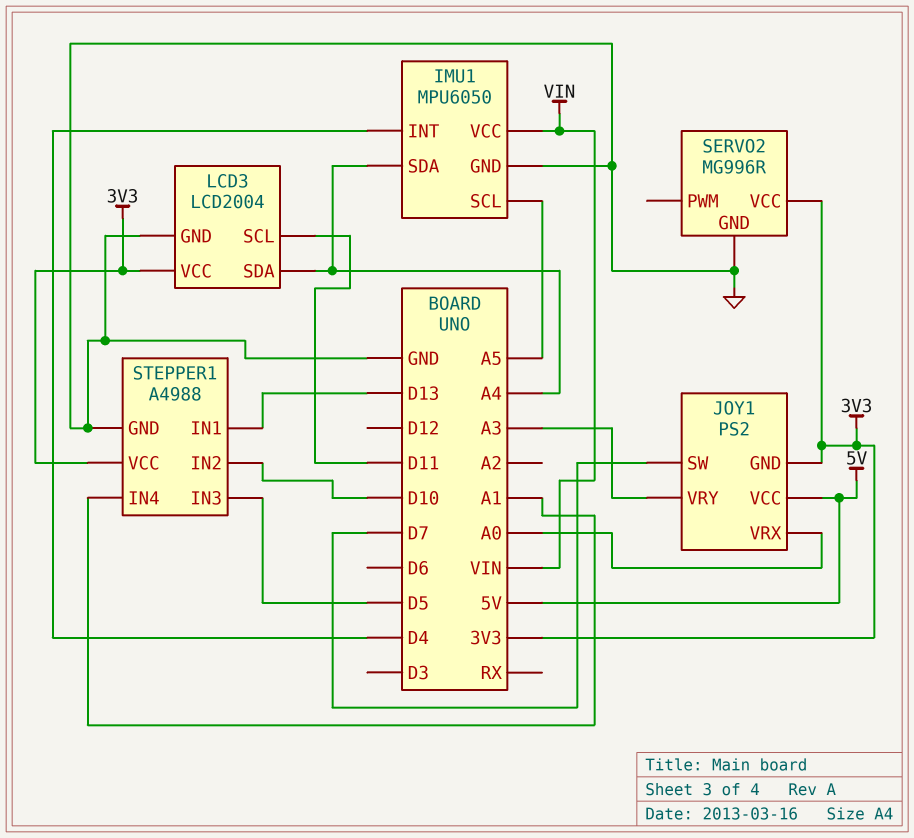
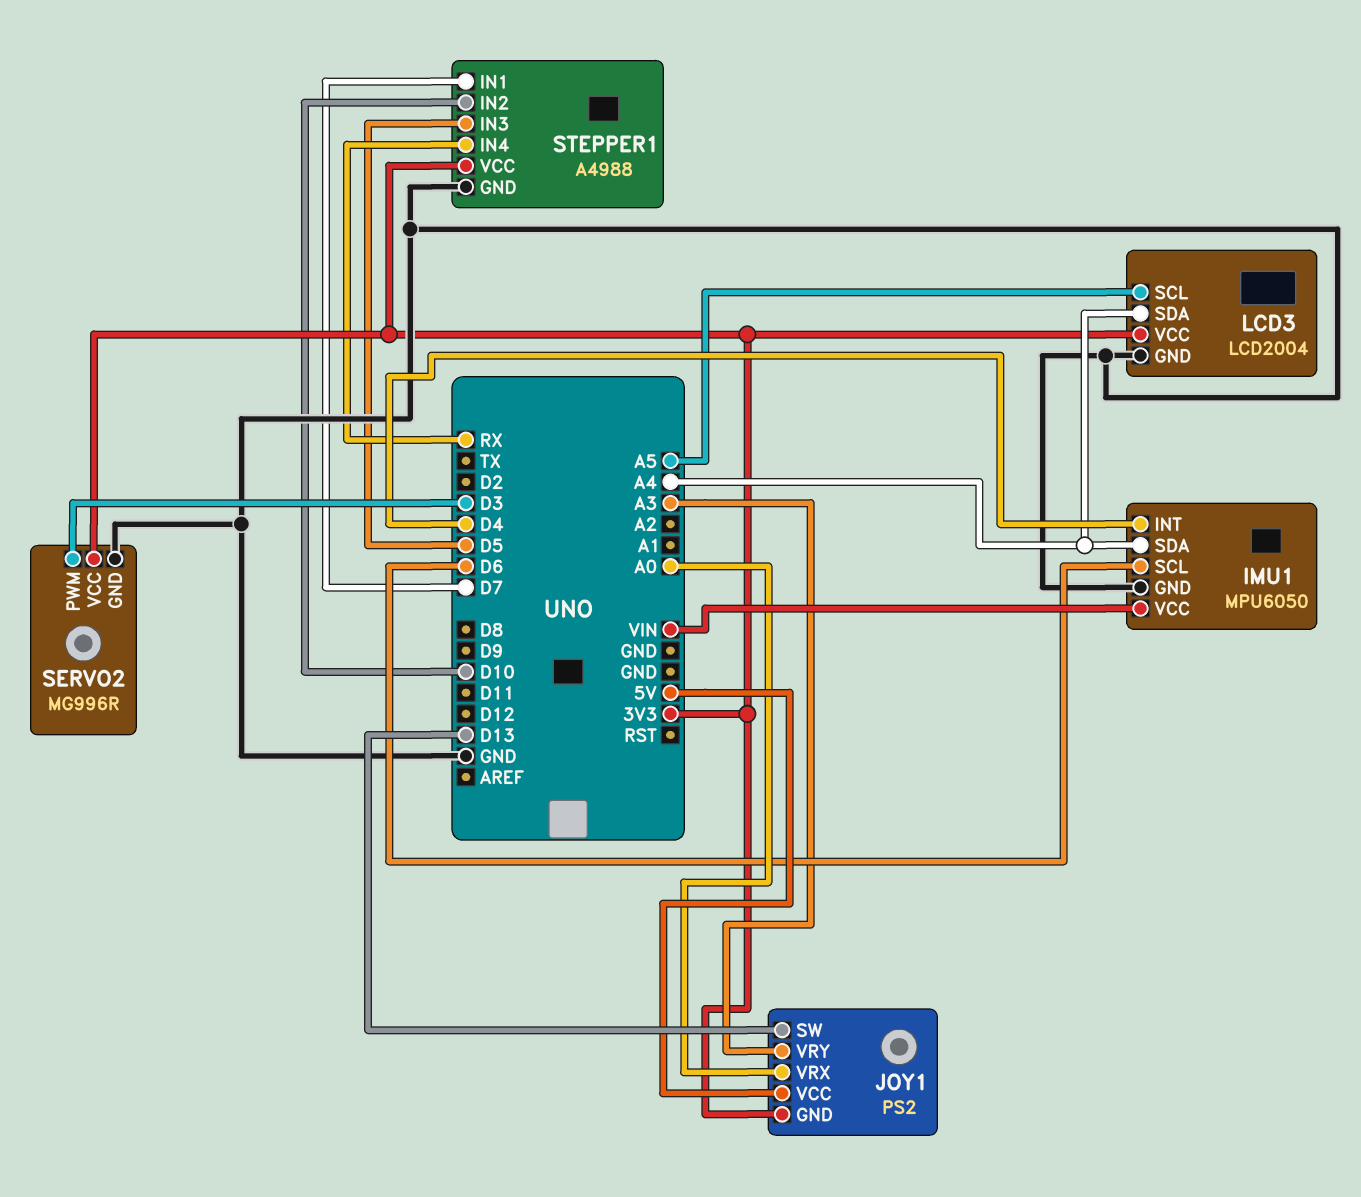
IMU1 pin SCL: A5 -> D6
JOY1 pin SW: D7 -> D13
LCD3 pin SCL: D11 -> A5
SERVO2 pin PWM: none -> D3
STEPPER1 pin IN1: D13 -> D7
STEPPER1 pin IN4: A1 -> RX

